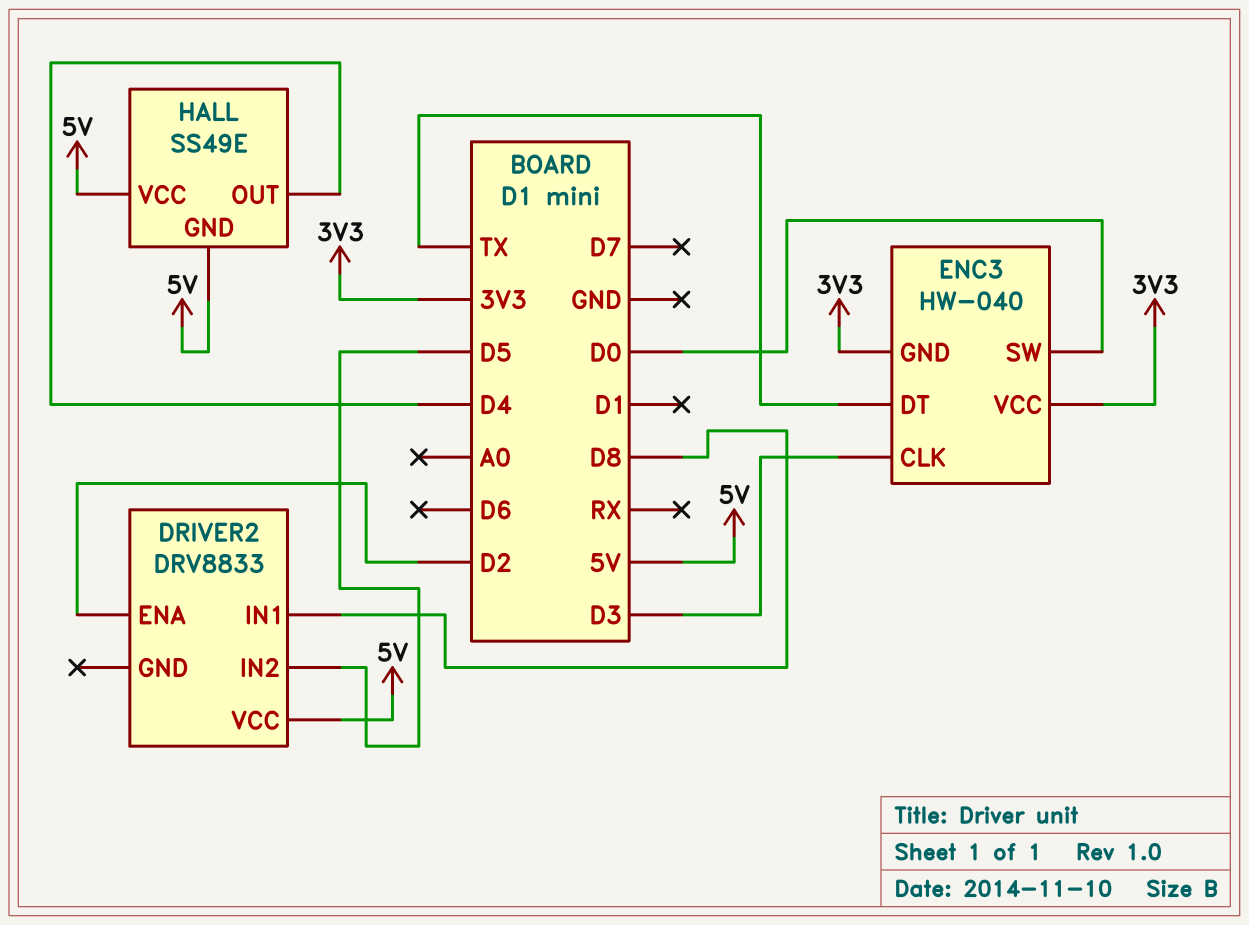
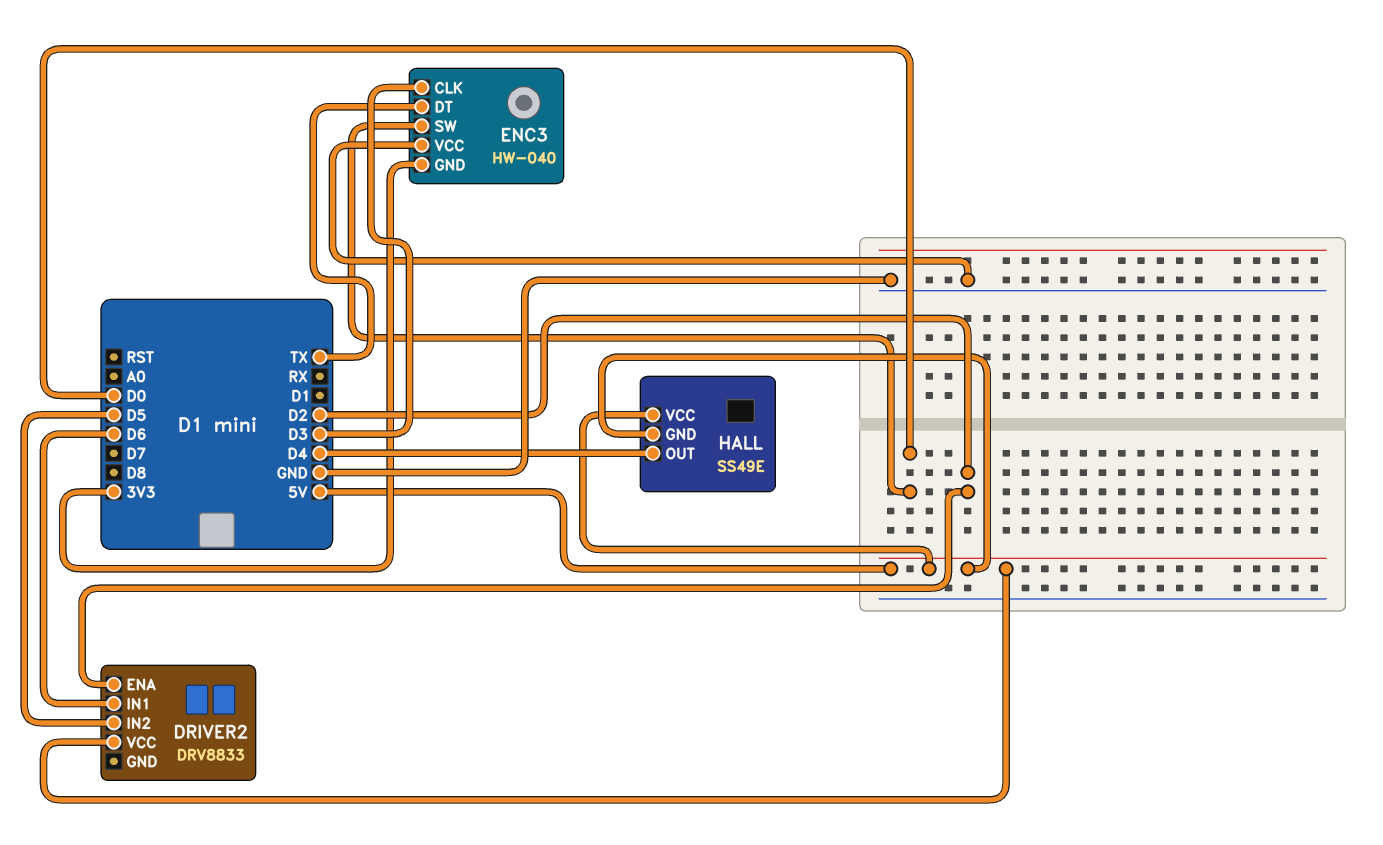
DRIVER2 pin IN1: D8 -> D6
ENC3 pin VCC: 3V3 -> GND

